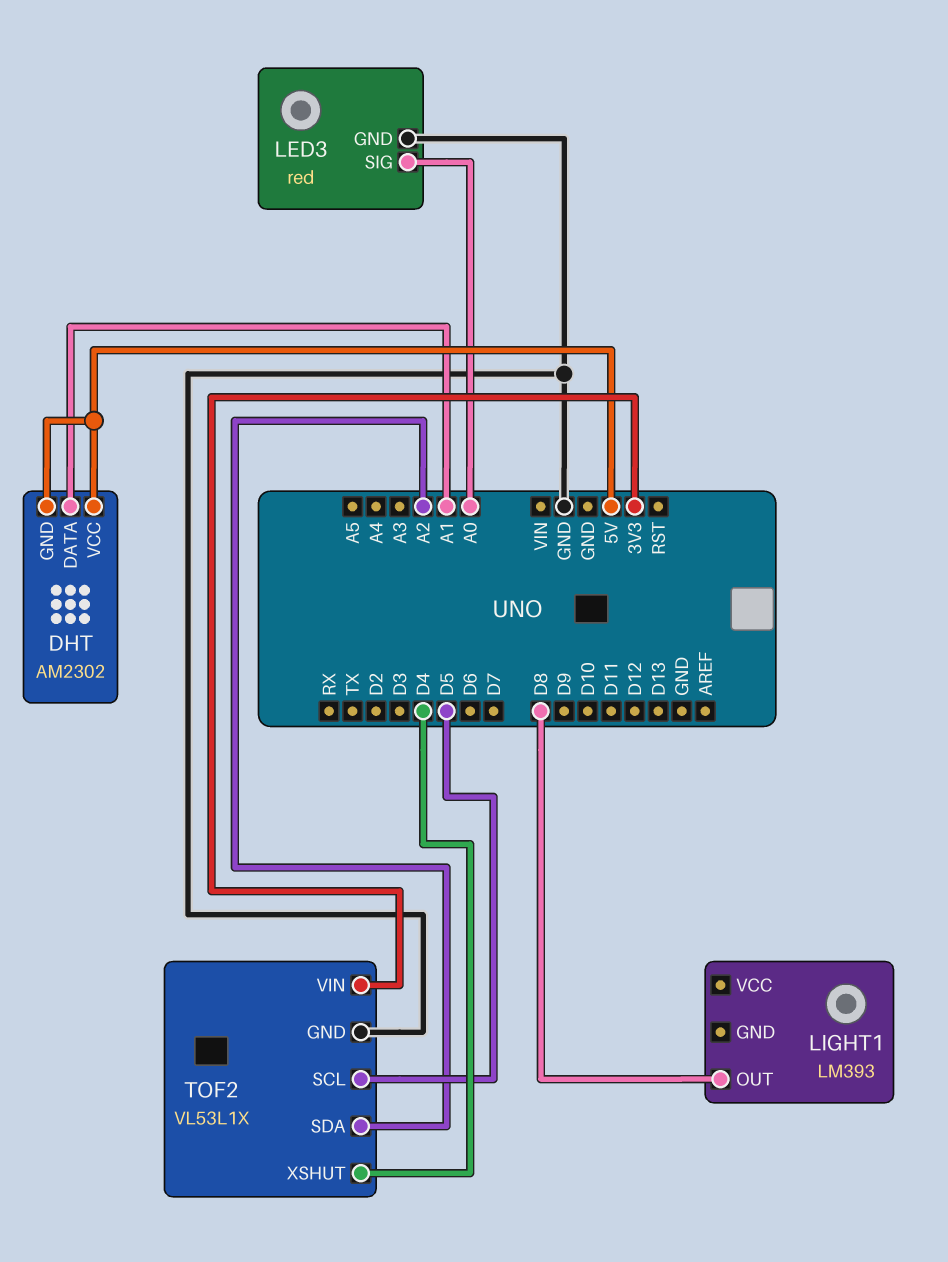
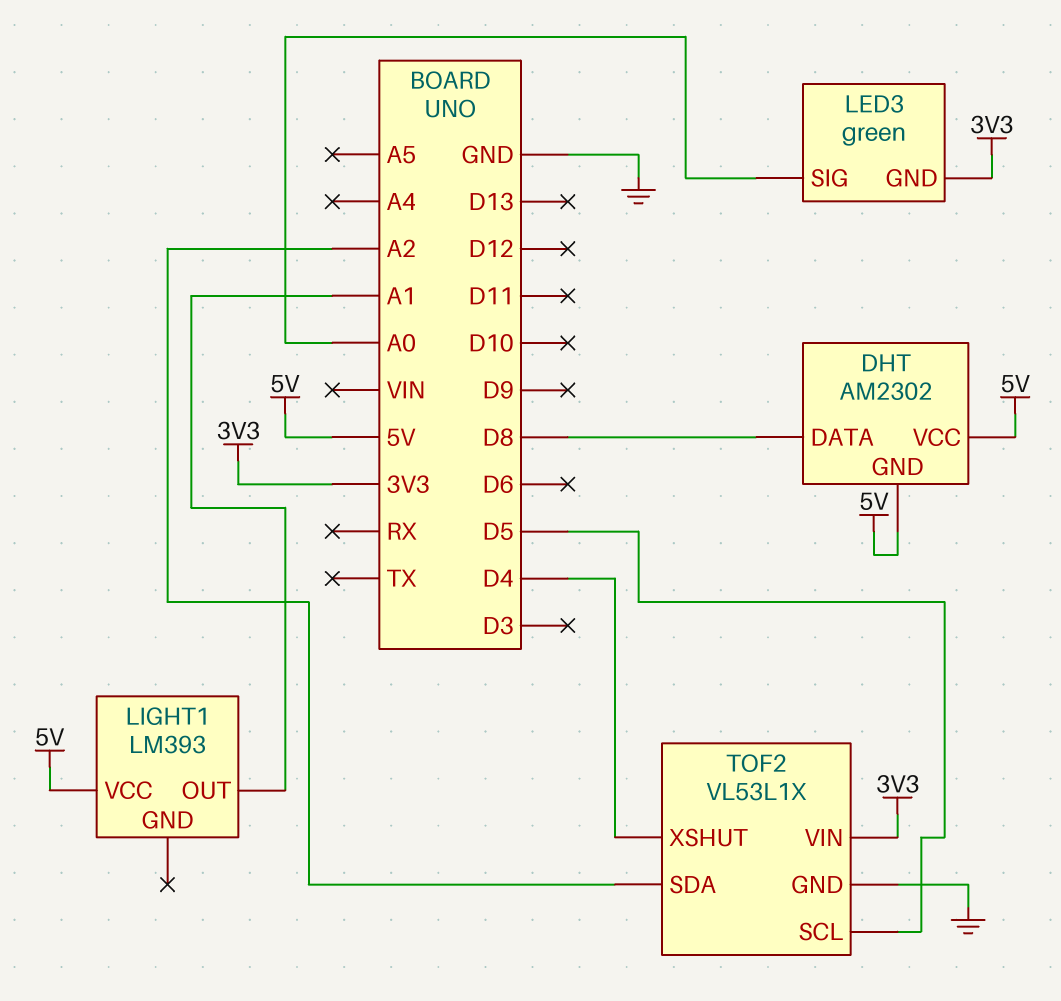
DHT pin DATA: A1 -> D8
LED3: red -> green
LED3 pin GND: GND -> 3V3
LIGHT1 pin OUT: D8 -> A1
LIGHT1 pin VCC: none -> 5V

